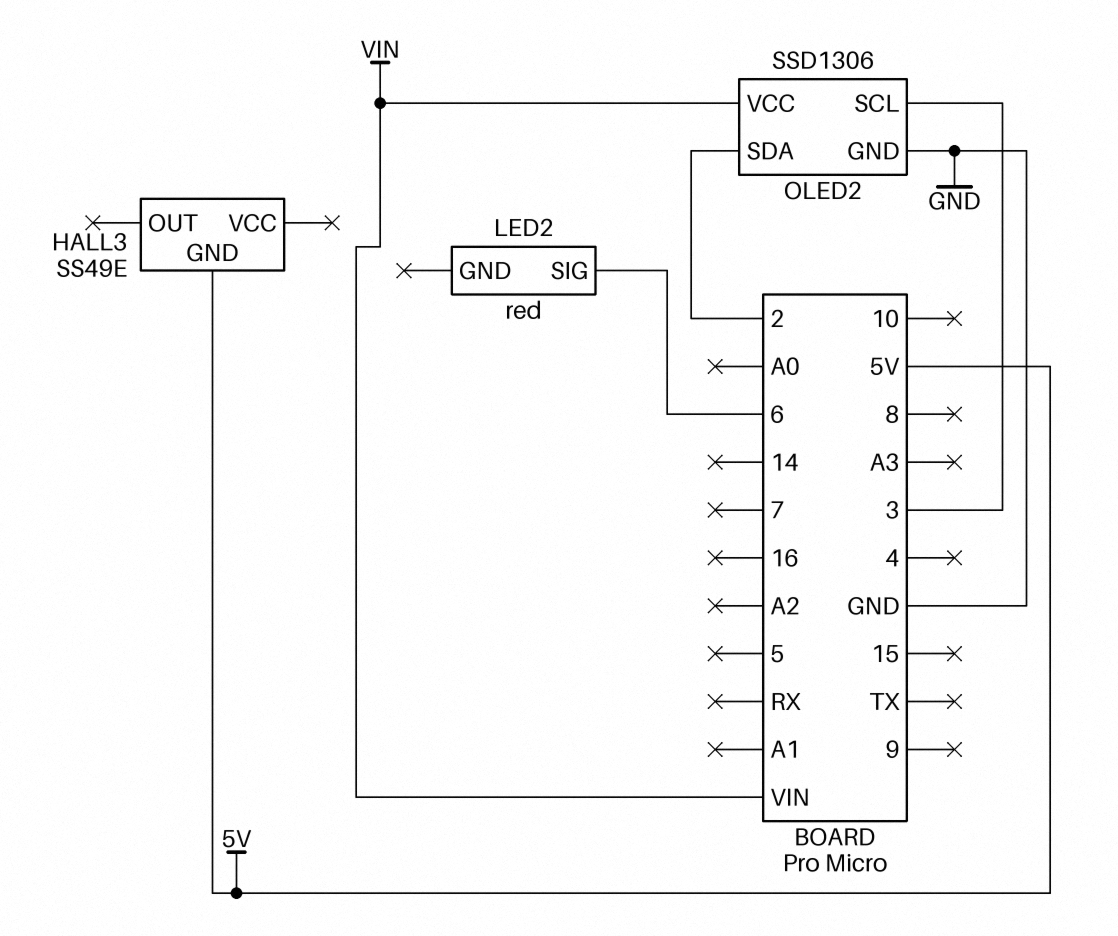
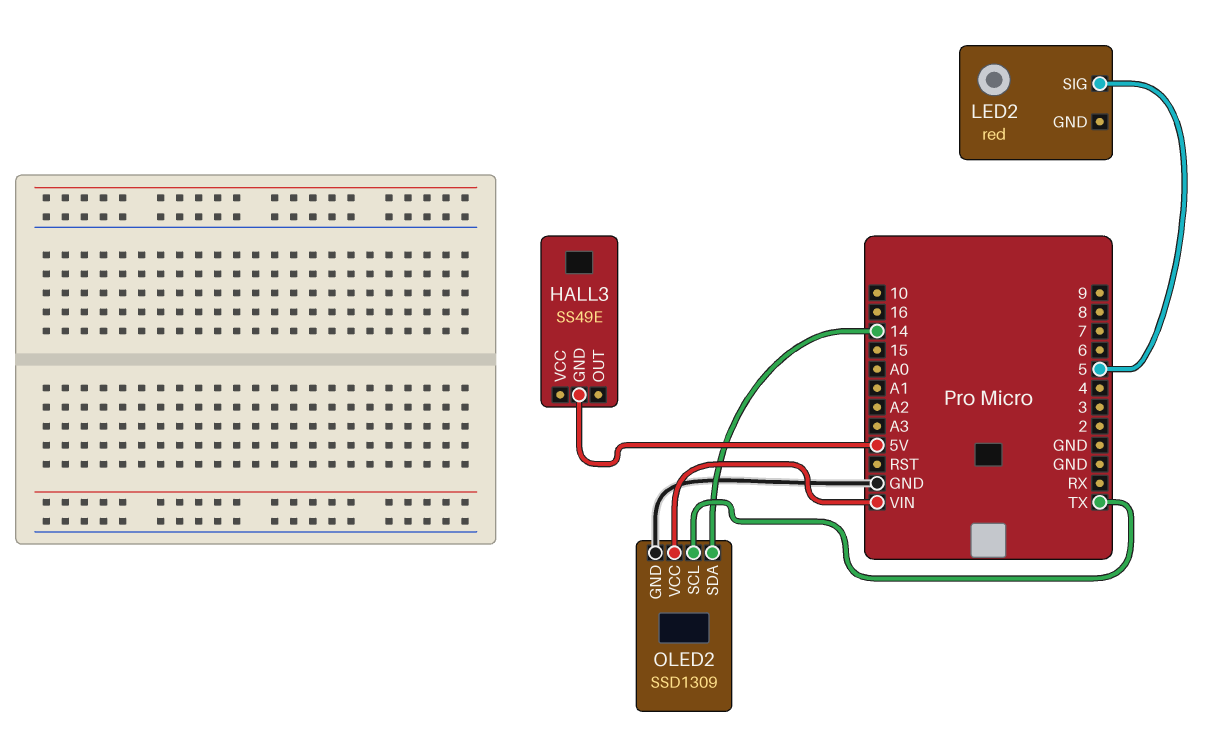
LED2 pin SIG: 6 -> 5
OLED2: SSD1306 -> SSD1309
OLED2 pin SCL: 3 -> TX
OLED2 pin SDA: 2 -> 14

